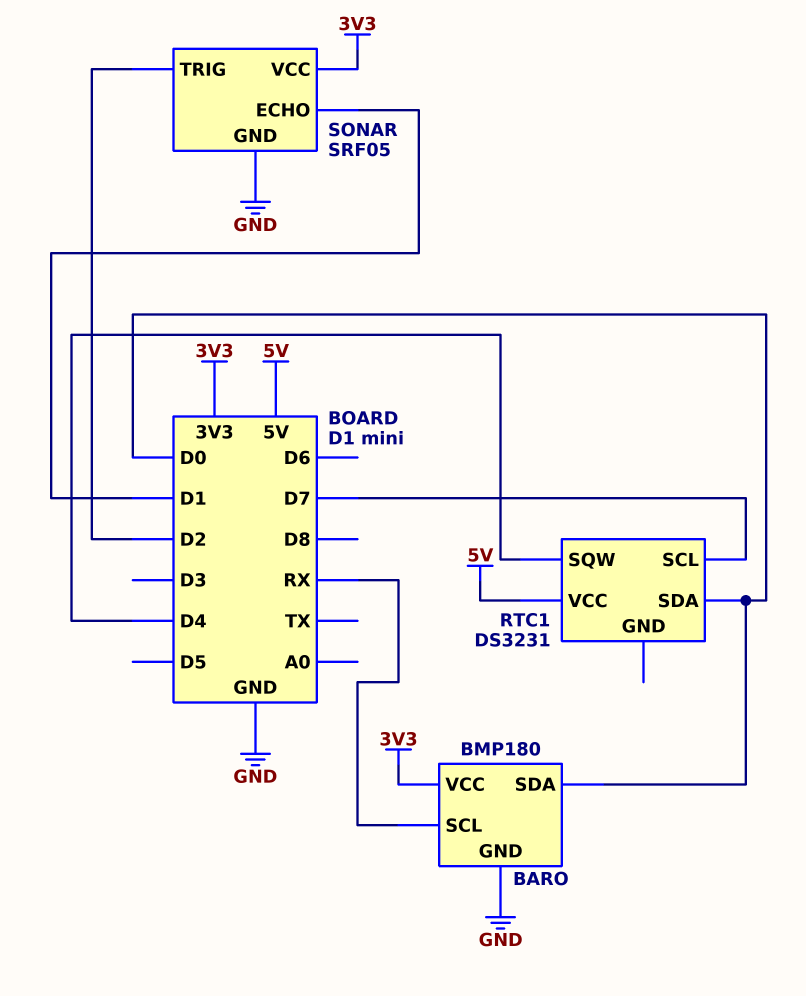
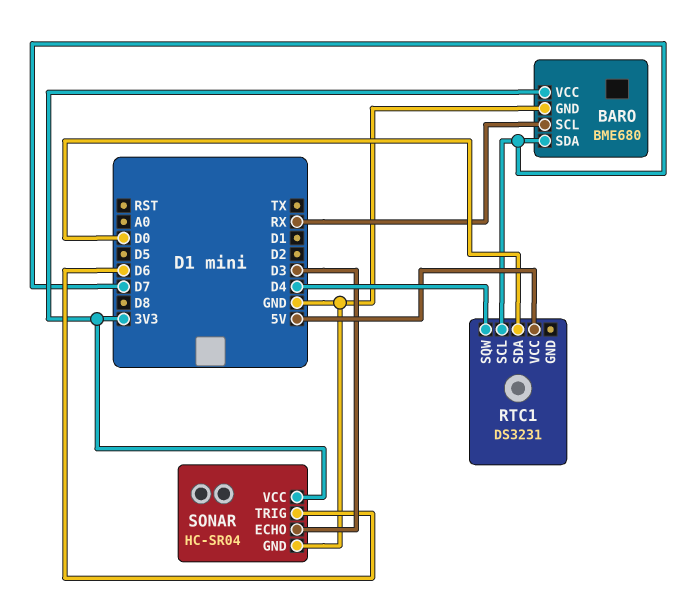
BARO: BMP180 -> BME680
BARO pin SDA: D0 -> D7
SONAR: SRF05 -> HC-SR04
SONAR pin ECHO: D1 -> D3
SONAR pin TRIG: D2 -> D6

